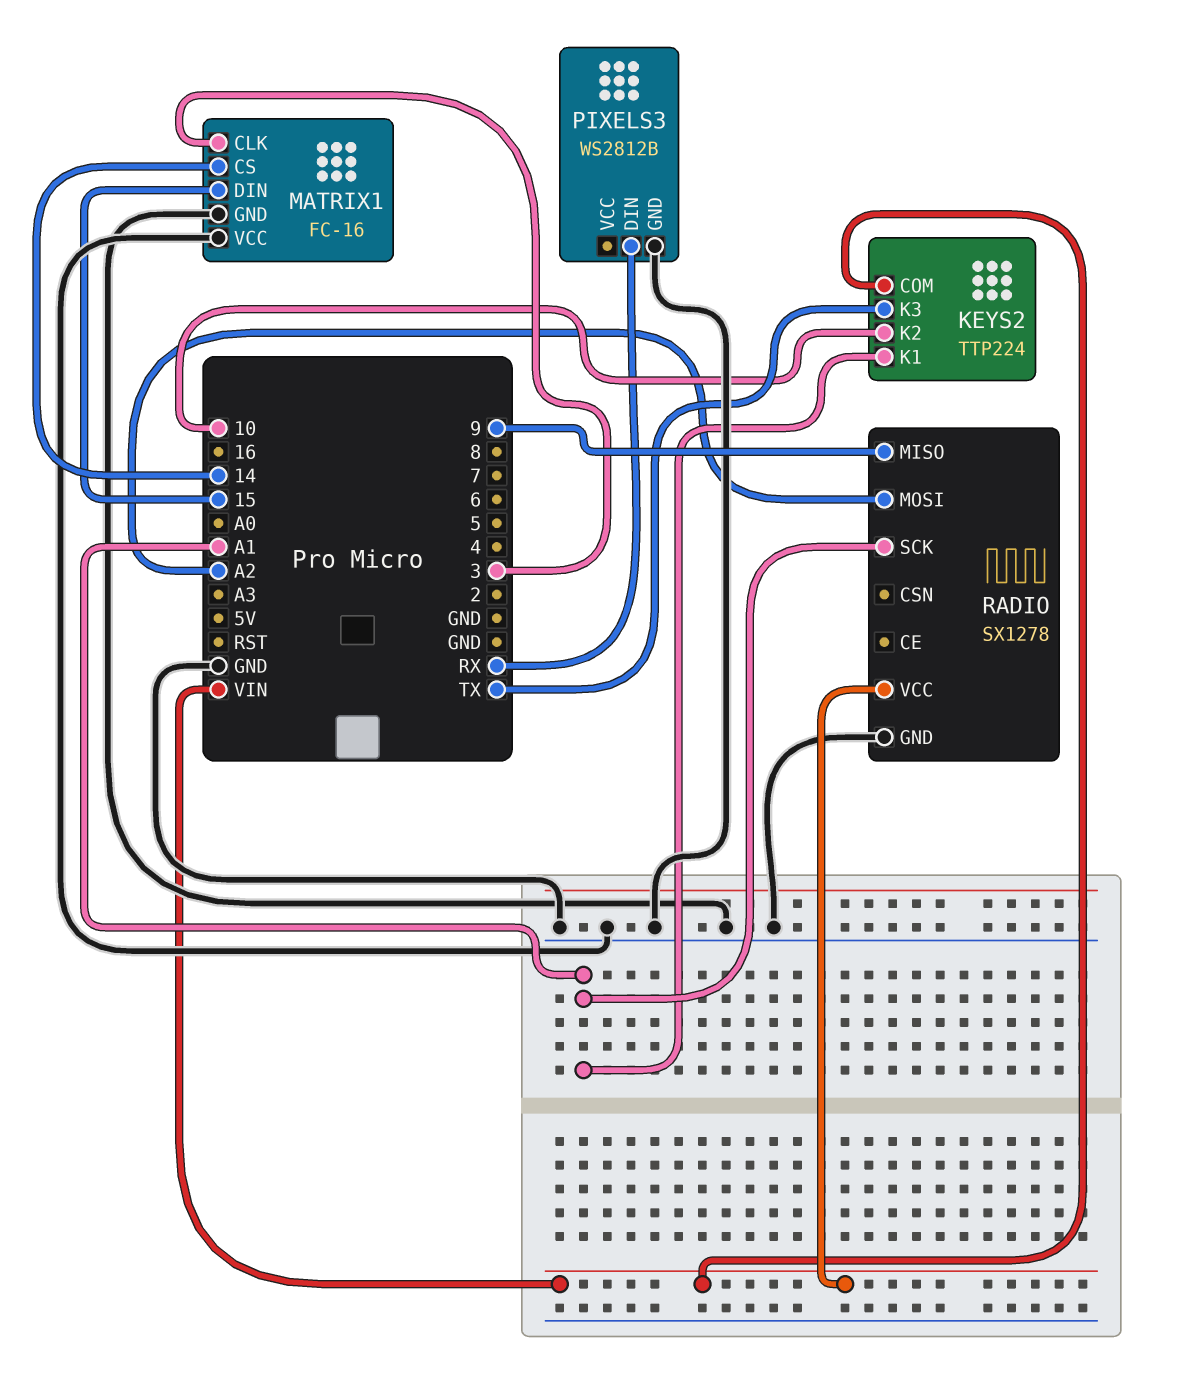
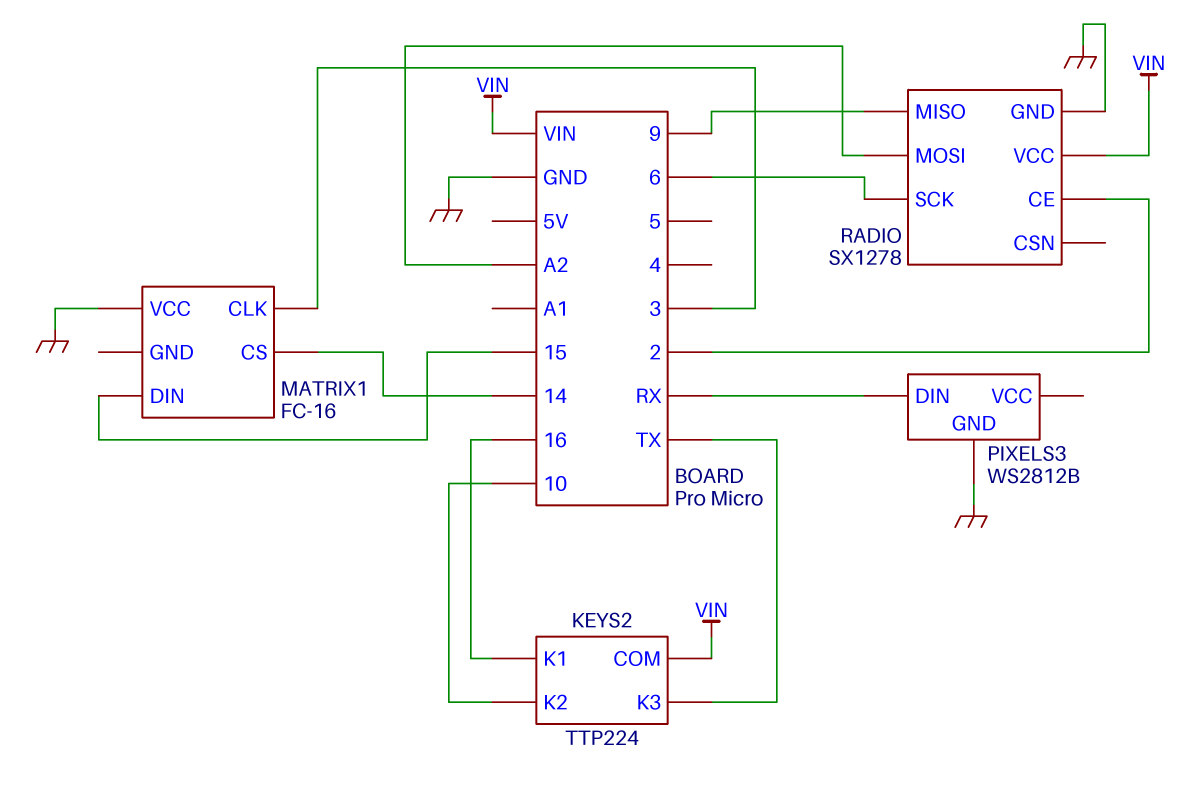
KEYS2 pin K1: A1 -> 16
MATRIX1 pin GND: GND -> none
RADIO pin CE: none -> 2
RADIO pin SCK: A1 -> 6

